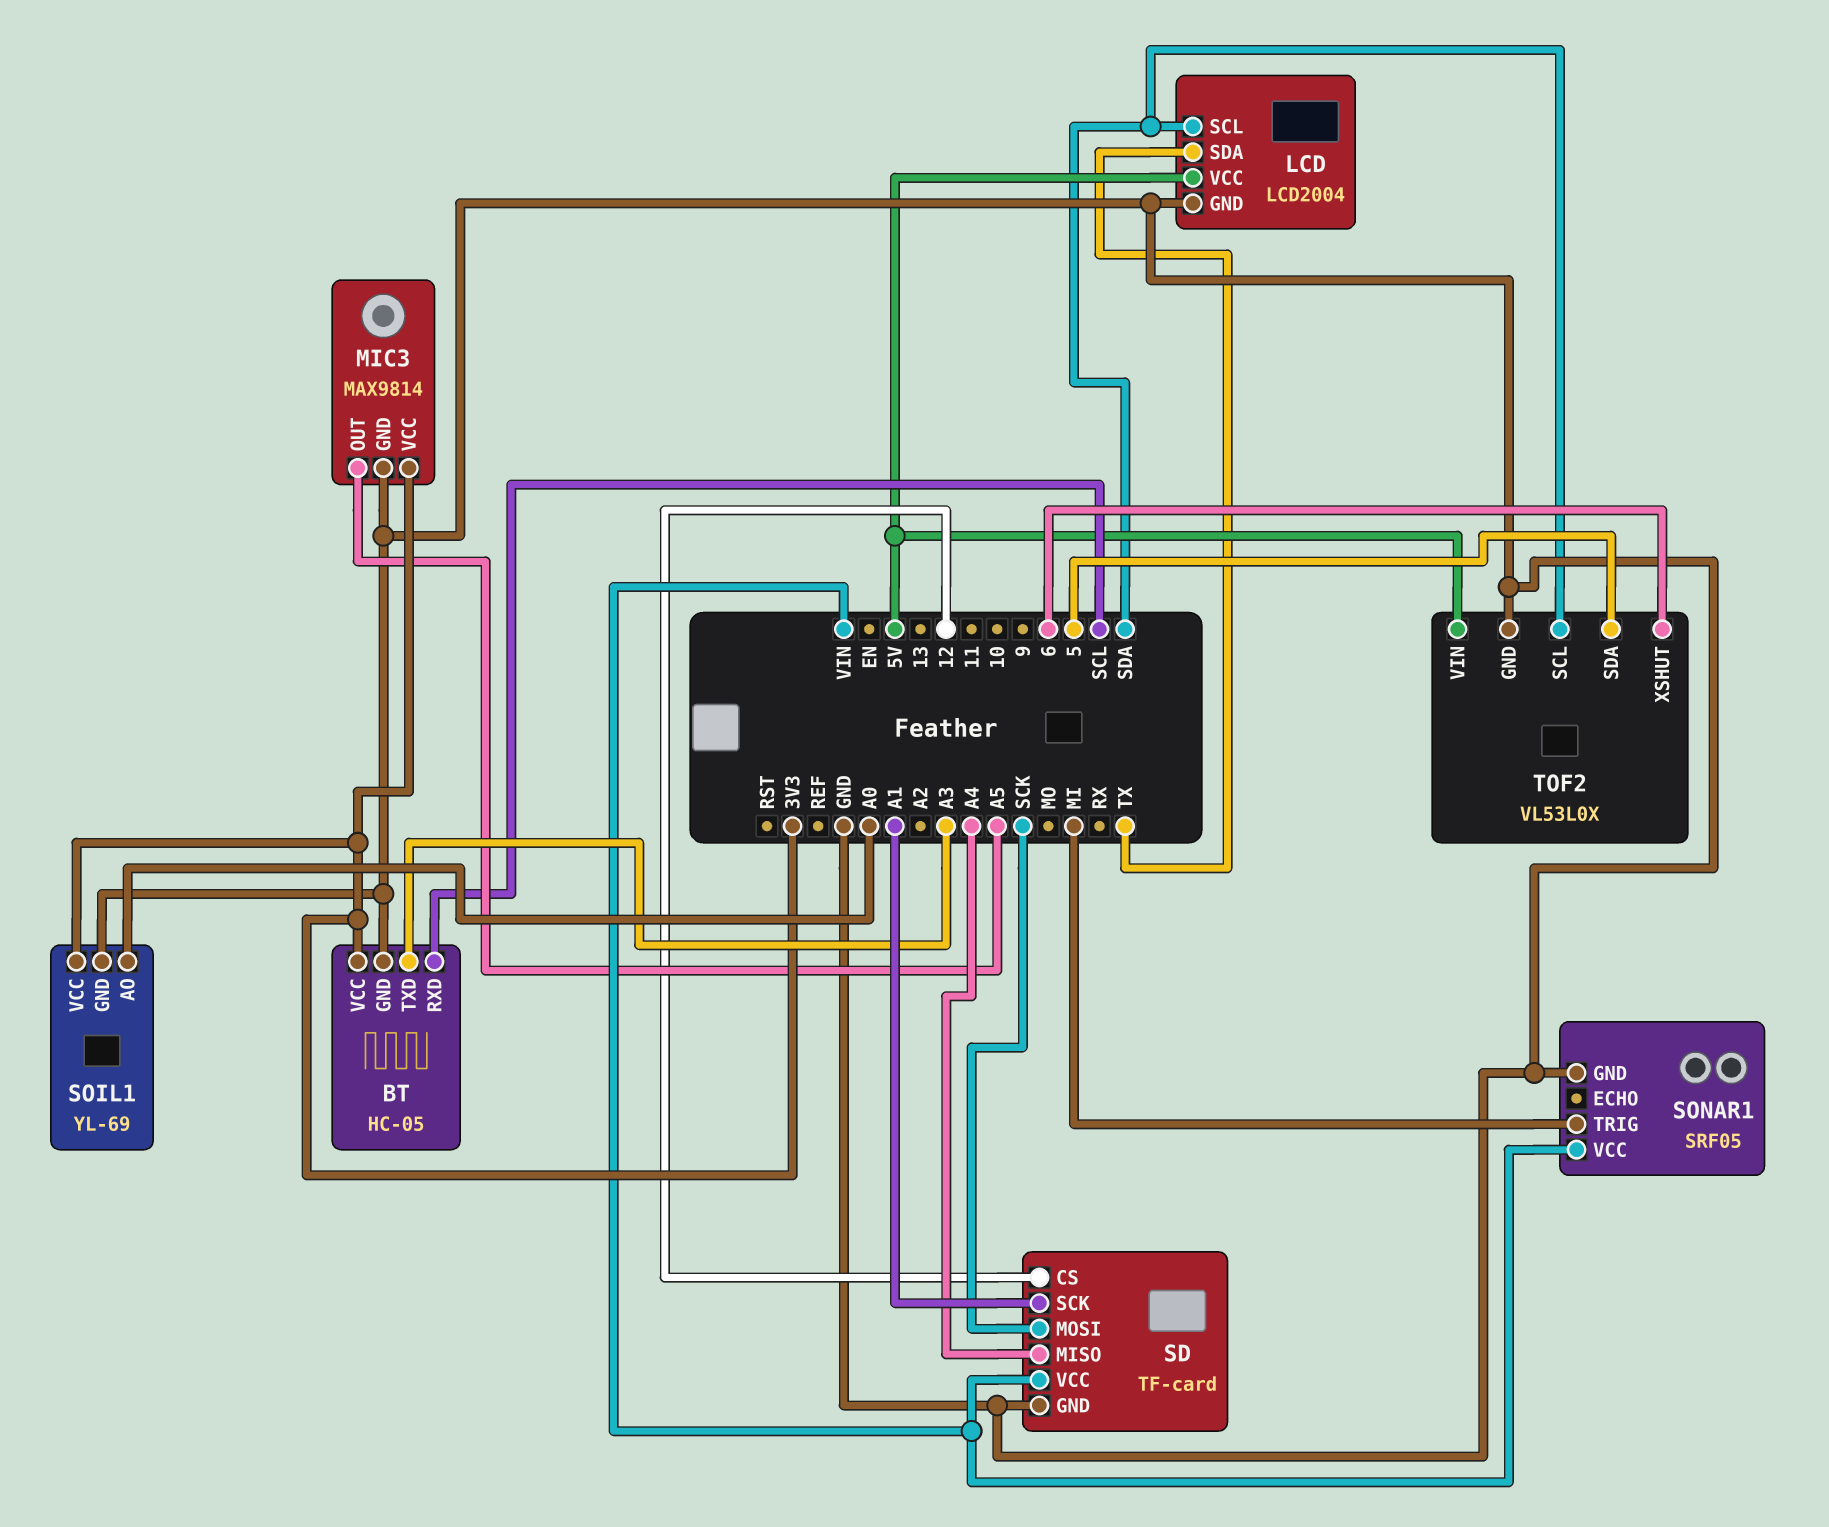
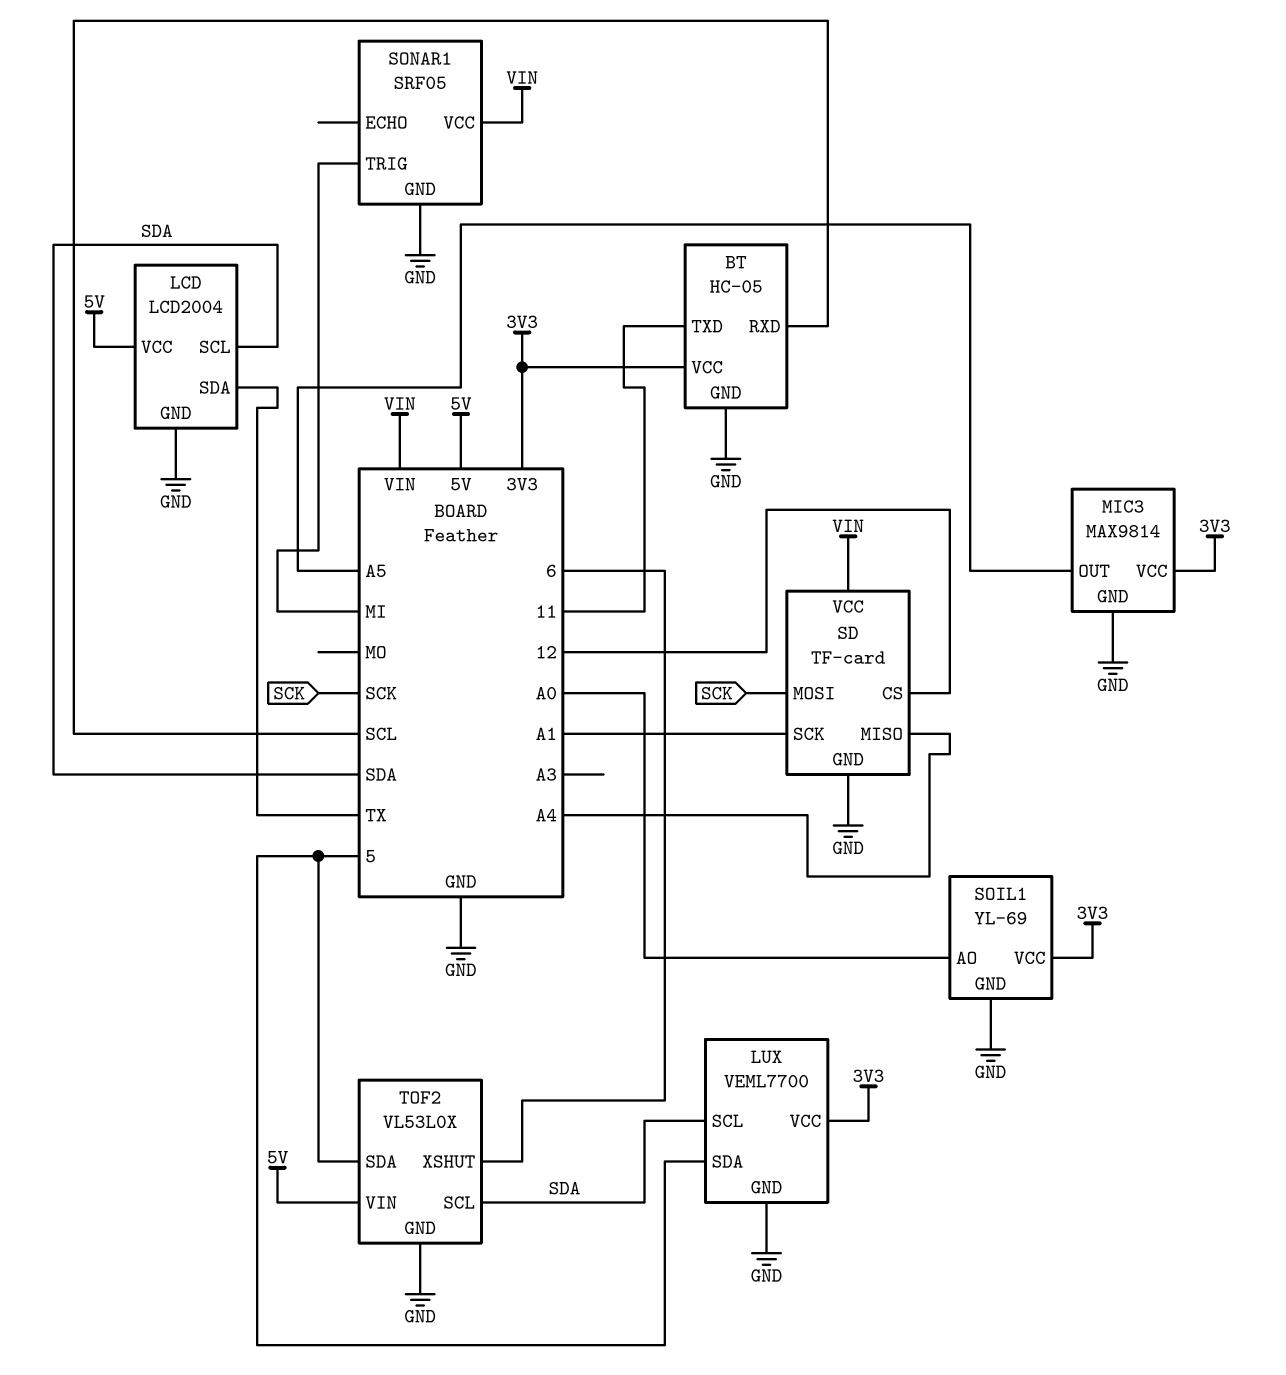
BT pin TXD: A3 -> 11
LUX: none -> VEML7700
LUX pin GND: none -> GND
LUX pin SCL: none -> SDA
LUX pin SDA: none -> 5
LUX pin VCC: none -> 3V3

